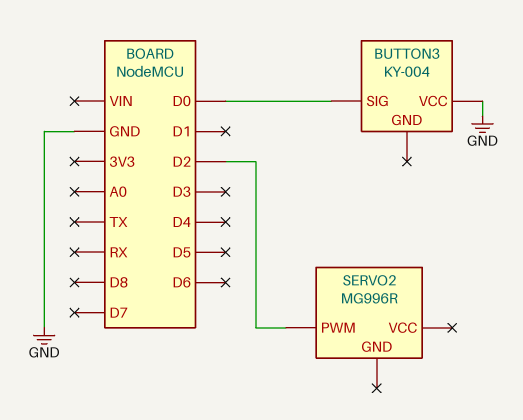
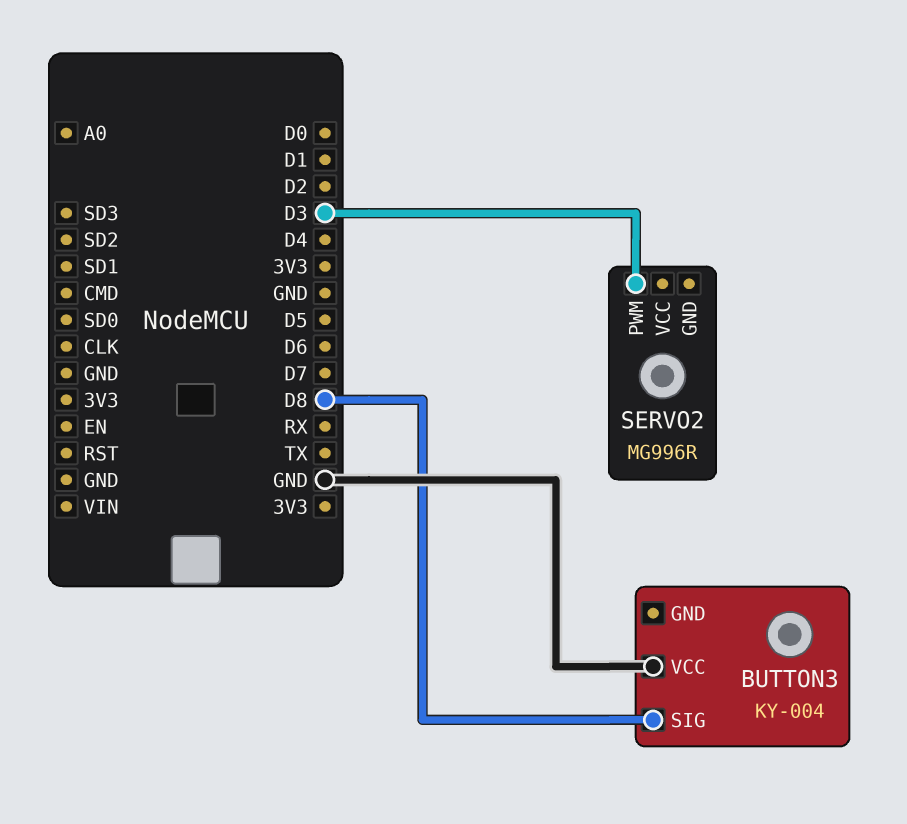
BUTTON3 pin SIG: D0 -> D8
SERVO2 pin PWM: D2 -> D3

